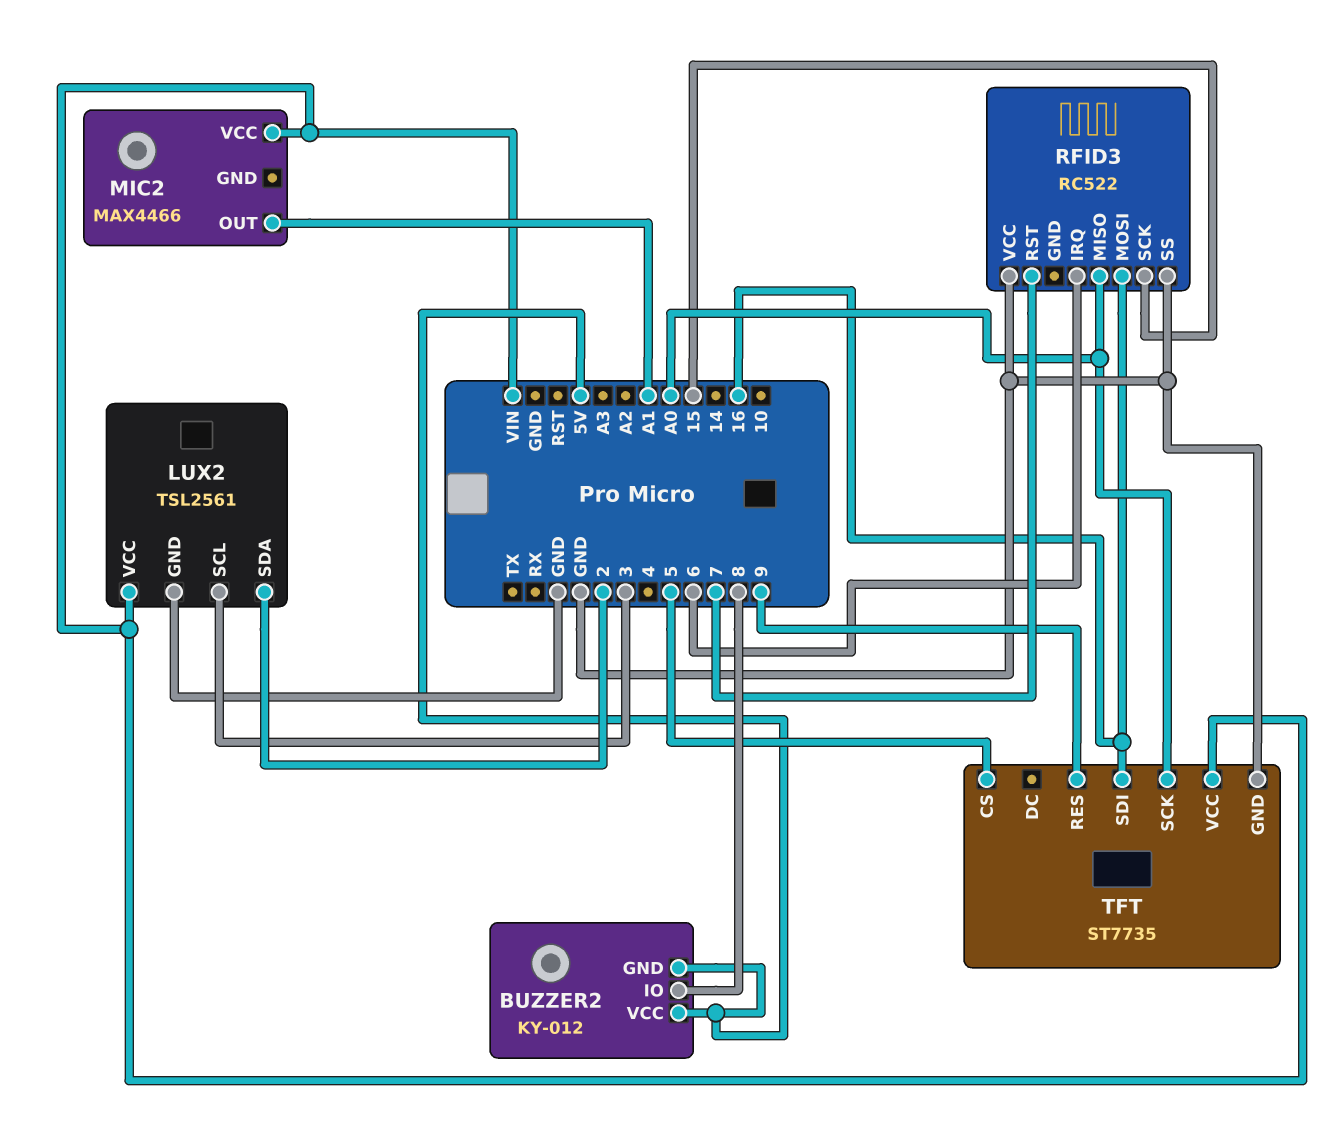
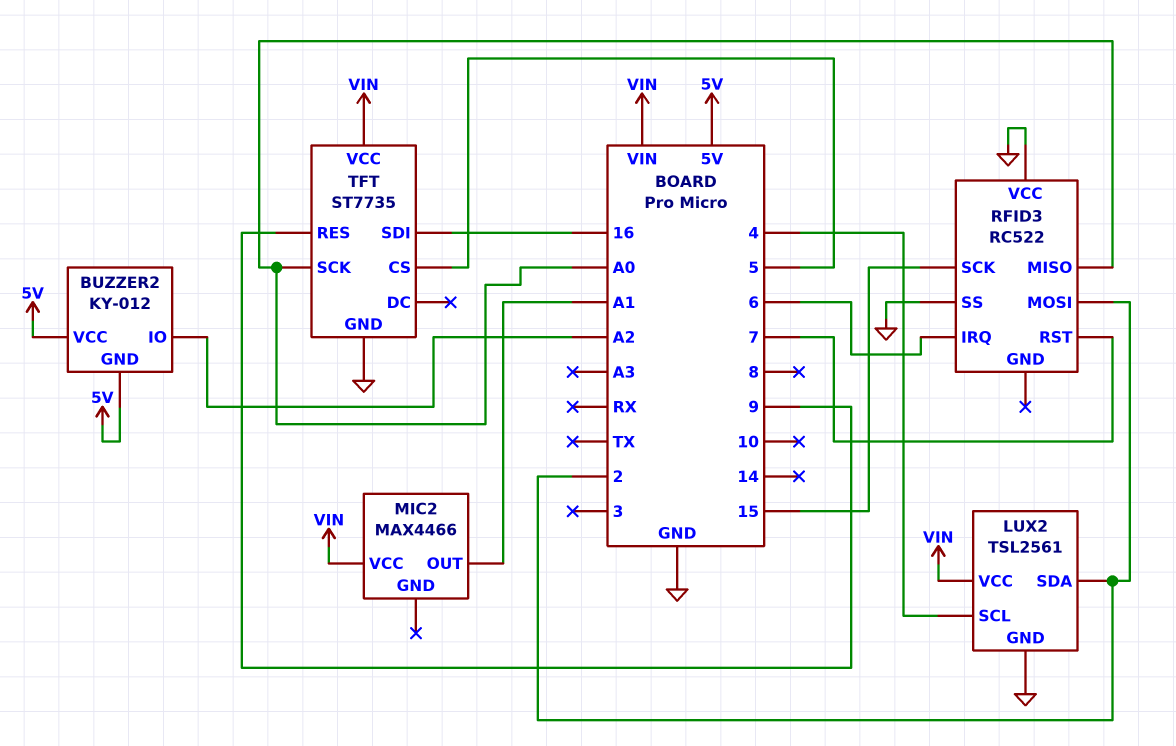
BUZZER2 pin IO: 8 -> A2
LUX2 pin SCL: 3 -> 4
RFID3 pin MOSI: 16 -> 2

